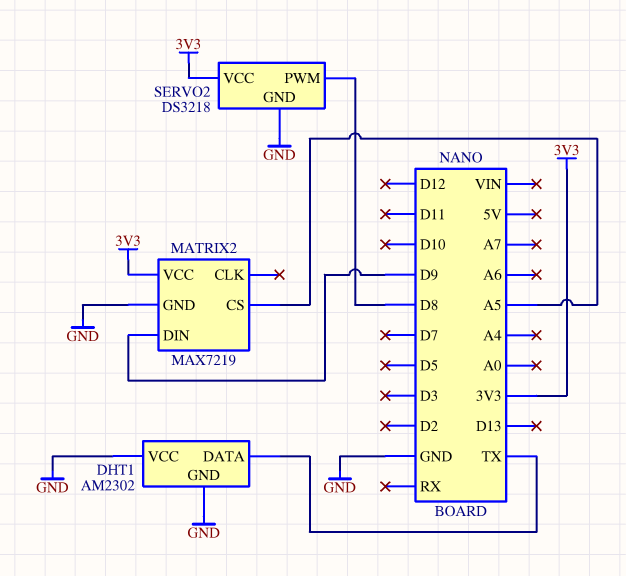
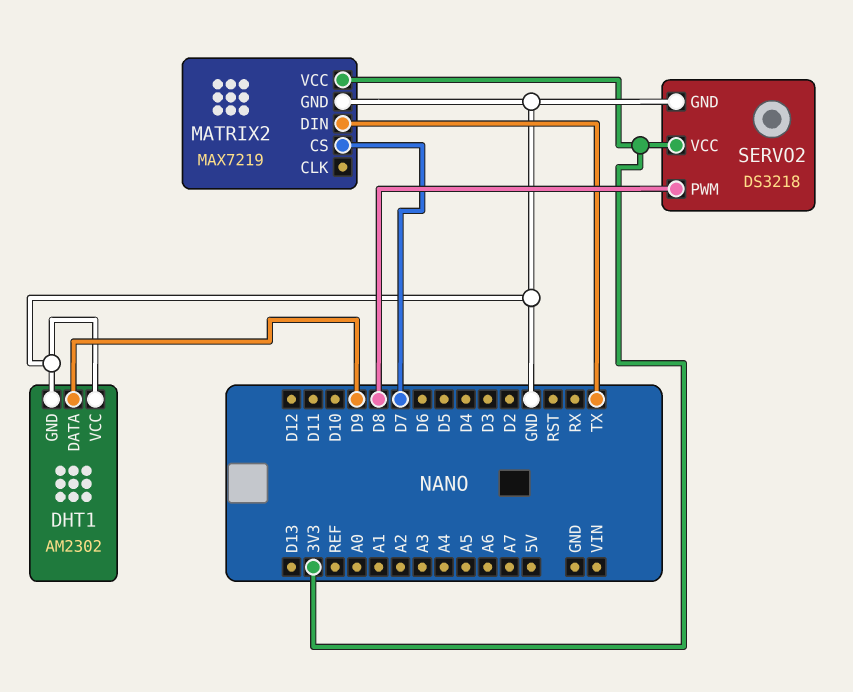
DHT1 pin DATA: TX -> D9
MATRIX2 pin CS: A5 -> D7
MATRIX2 pin DIN: D9 -> TX

